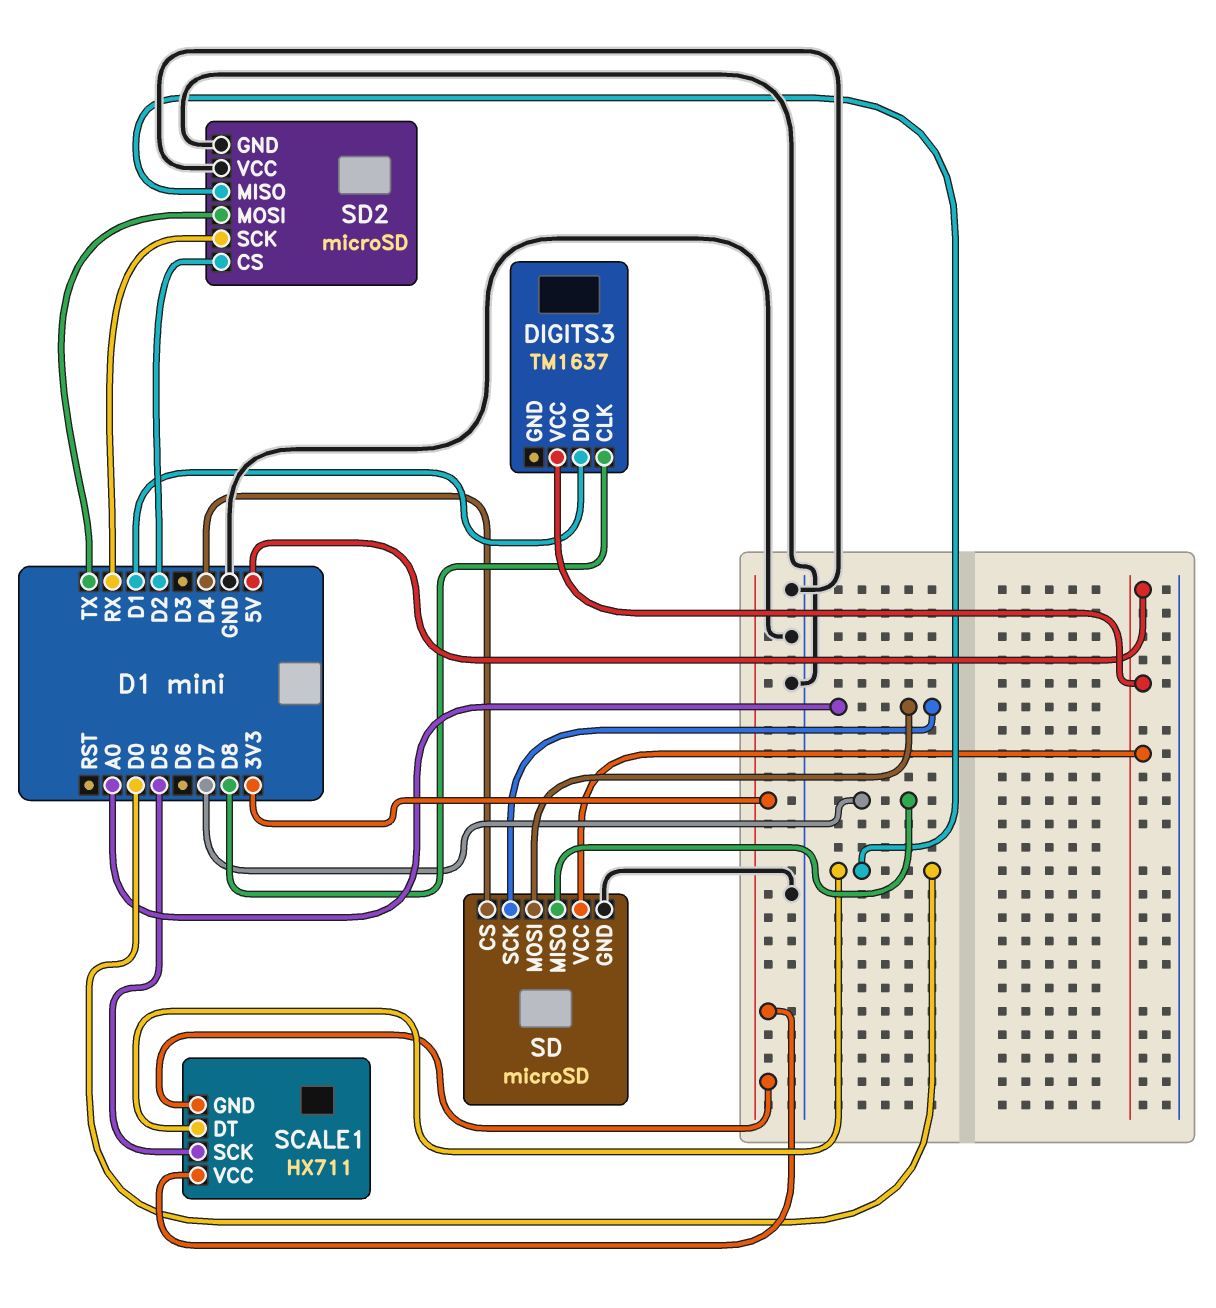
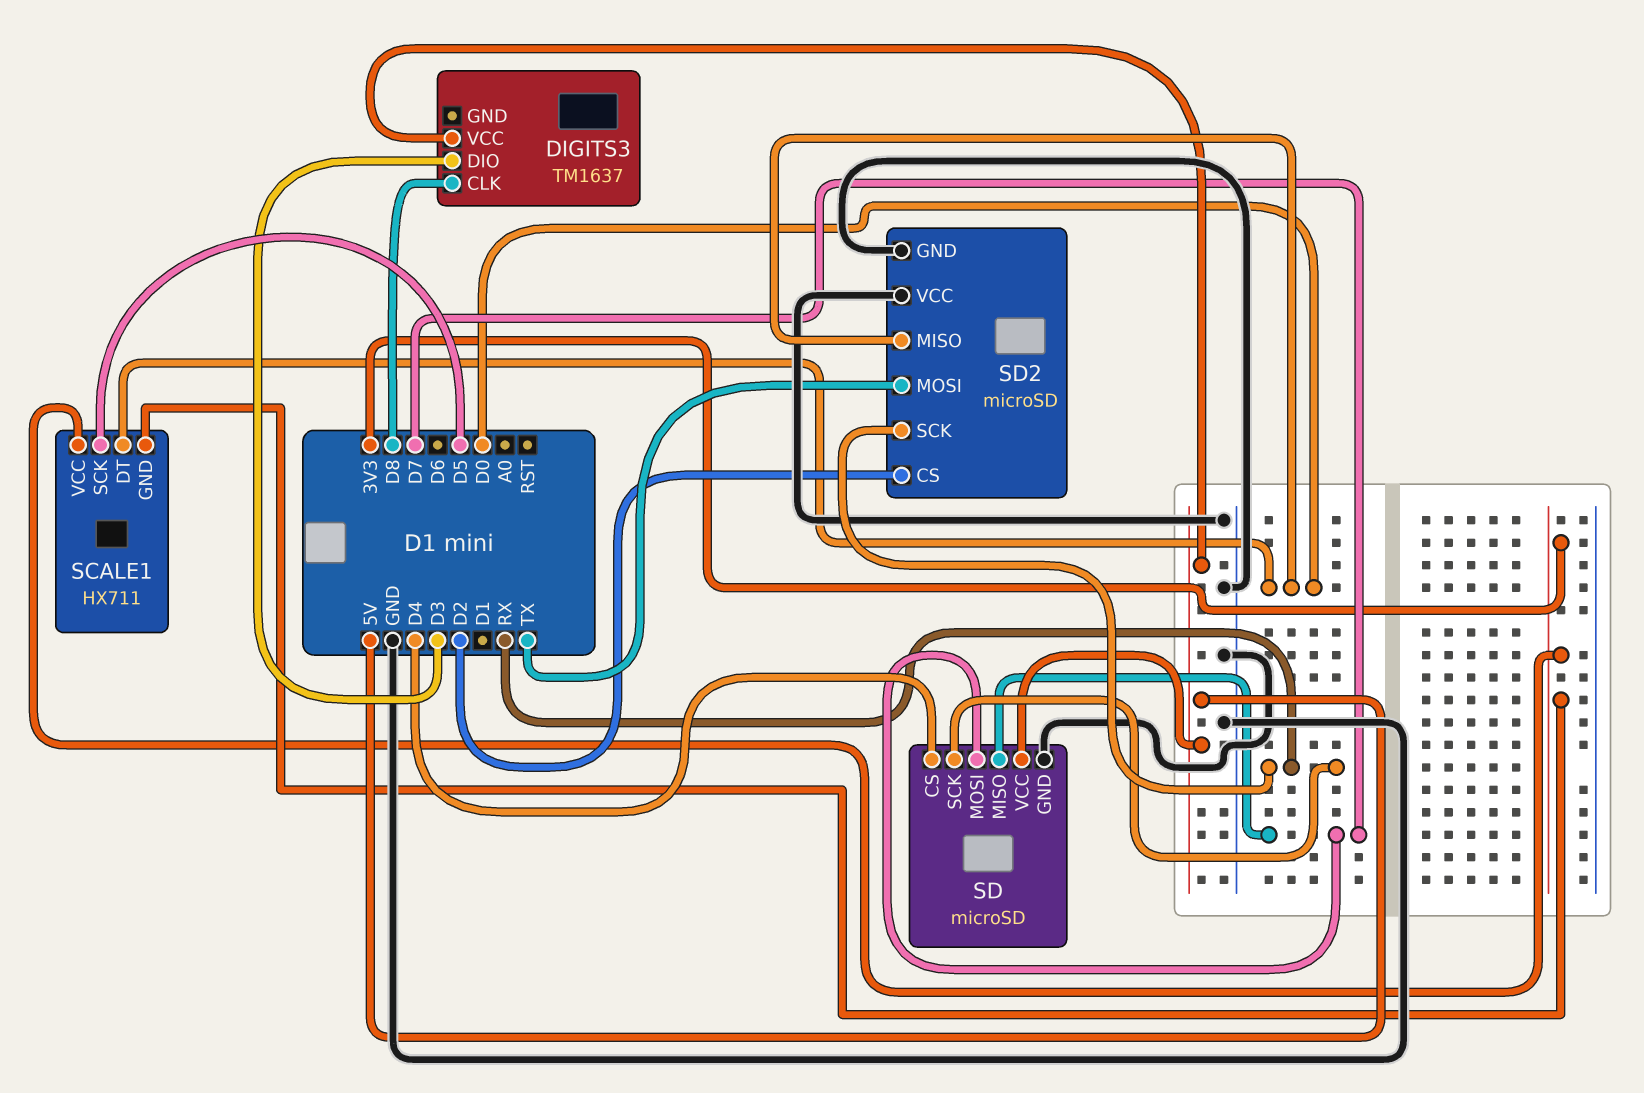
DIGITS3 pin DIO: D1 -> D3
SD pin MOSI: A0 -> D7
SD pin SCK: A0 -> RX

